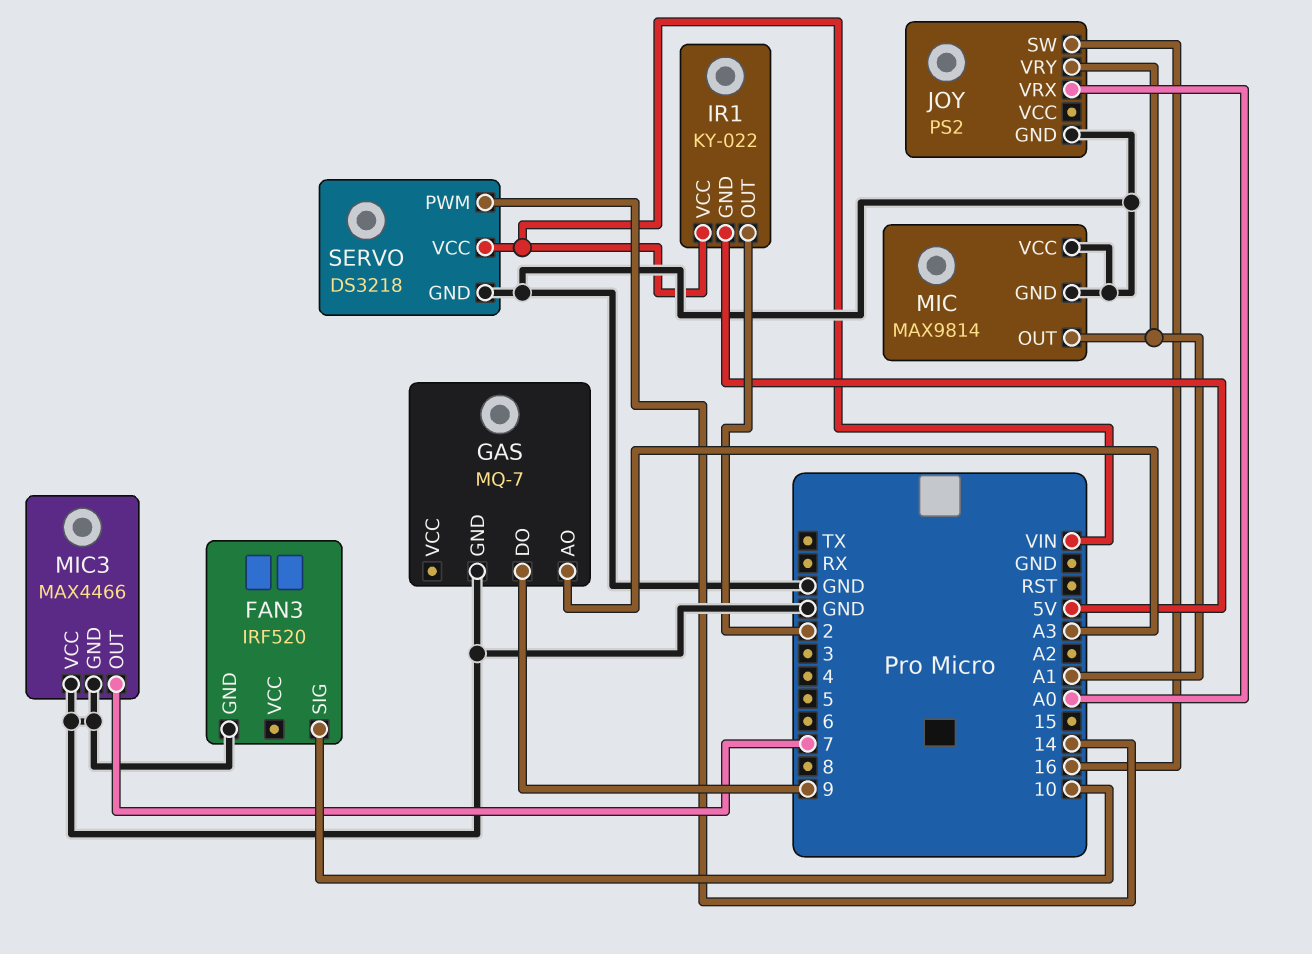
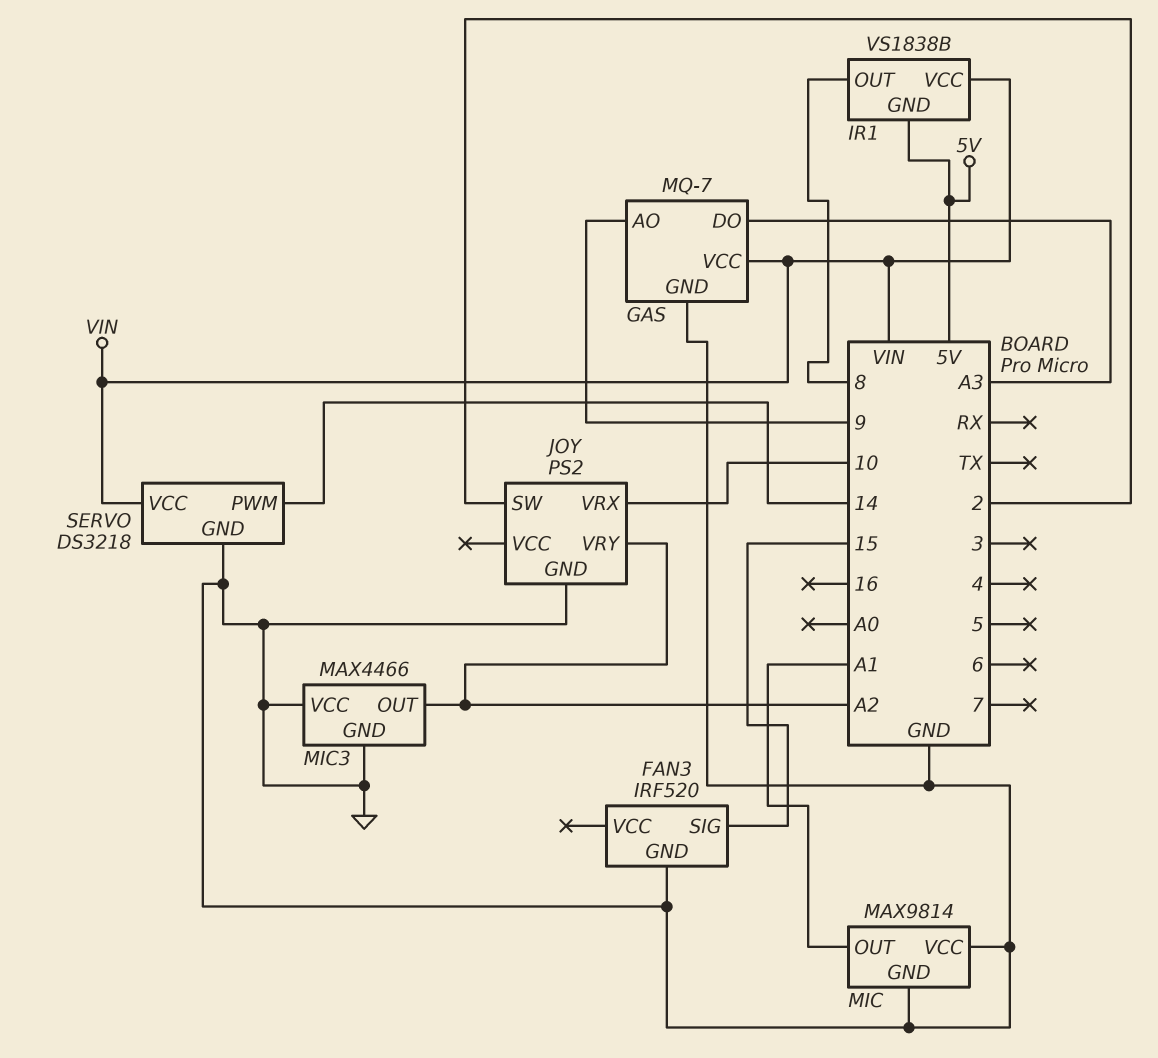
FAN3 pin SIG: 10 -> 15
GAS pin AO: A3 -> 9
GAS pin DO: 9 -> A3
GAS pin VCC: none -> VIN
IR1: KY-022 -> VS1838B
IR1 pin OUT: 2 -> 8
JOY pin SW: 16 -> 2
JOY pin VRX: A0 -> 10
JOY pin VRY: A1 -> A2
MIC3 pin OUT: 7 -> A2

